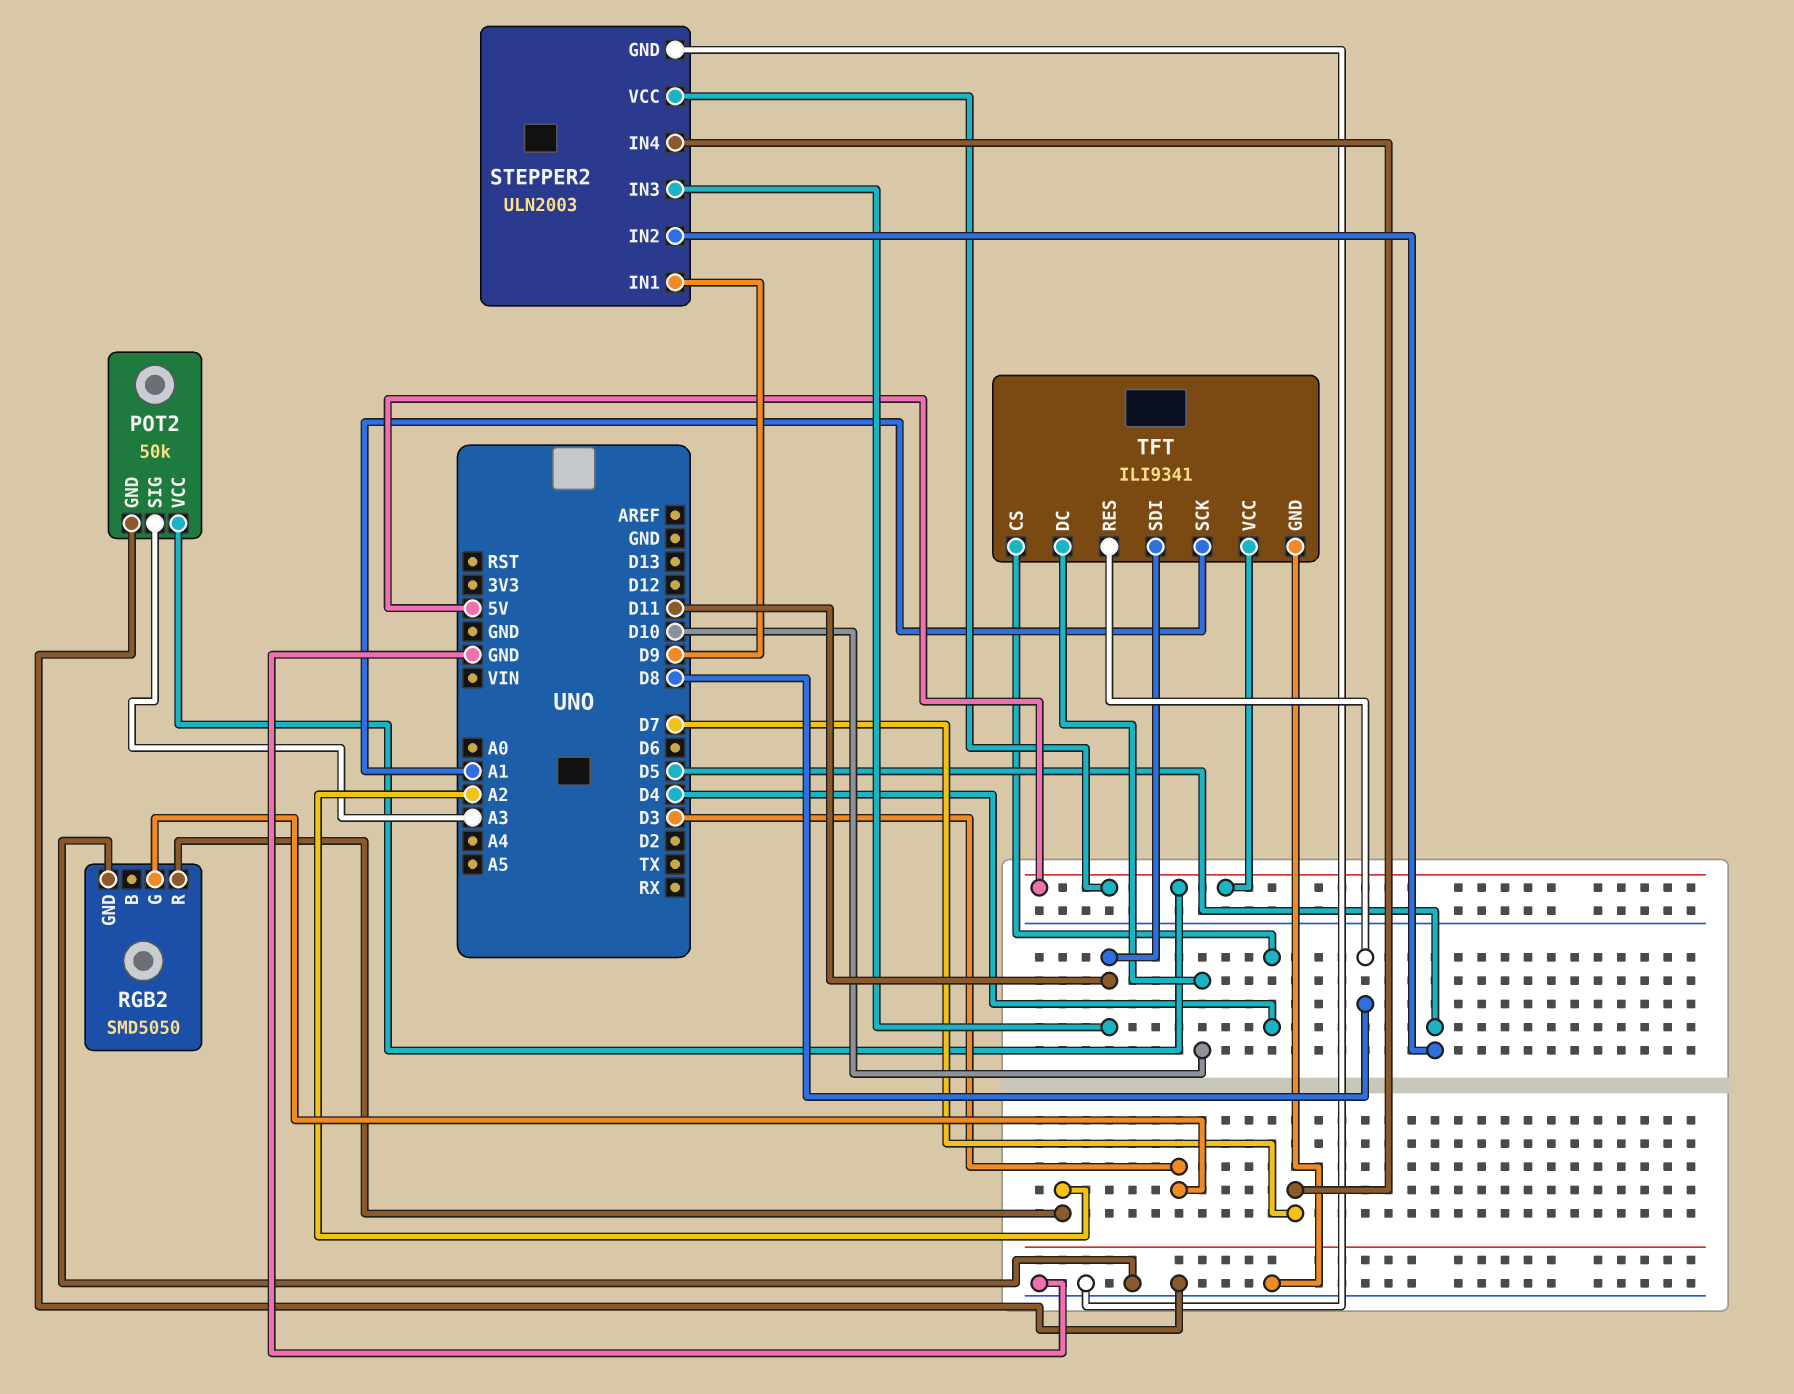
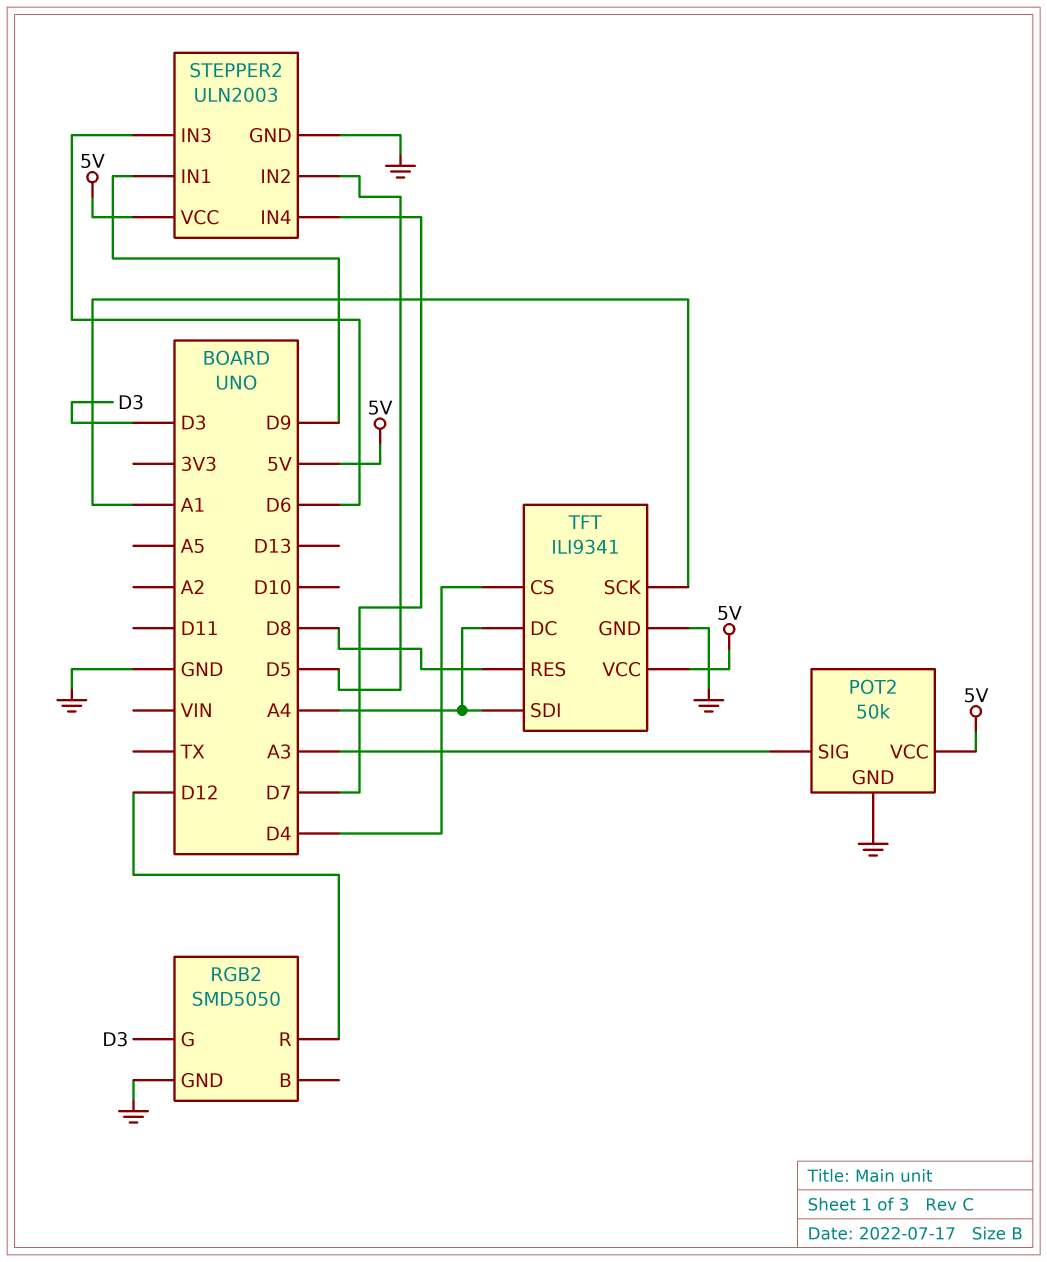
RGB2 pin R: A2 -> D12
STEPPER2 pin IN3: D11 -> D6
TFT pin DC: D10 -> A4
TFT pin SDI: D11 -> A4

